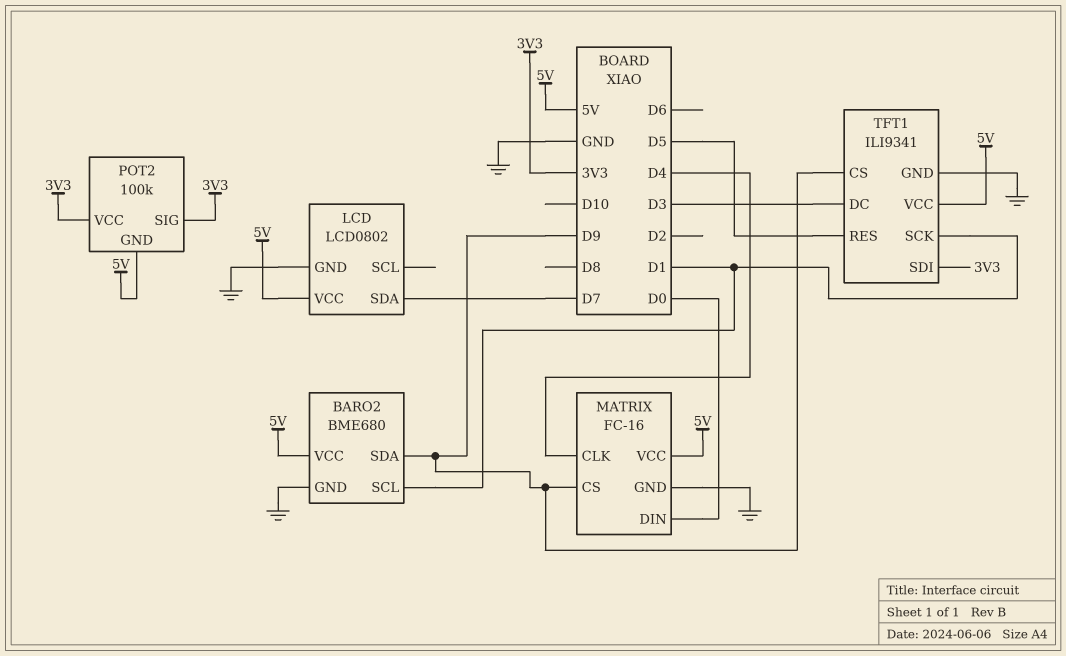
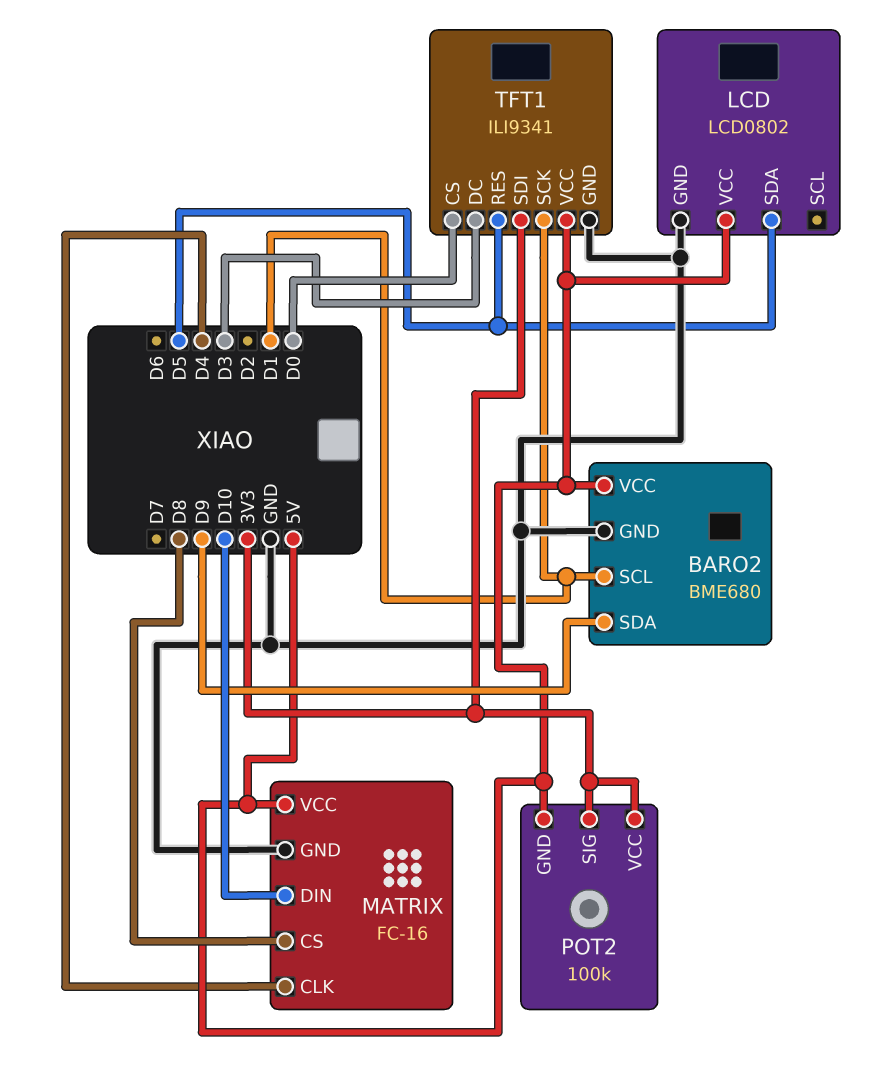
LCD pin SDA: D7 -> D5
MATRIX pin CS: D9 -> D8
MATRIX pin DIN: D0 -> D10
TFT1 pin CS: D9 -> D0

